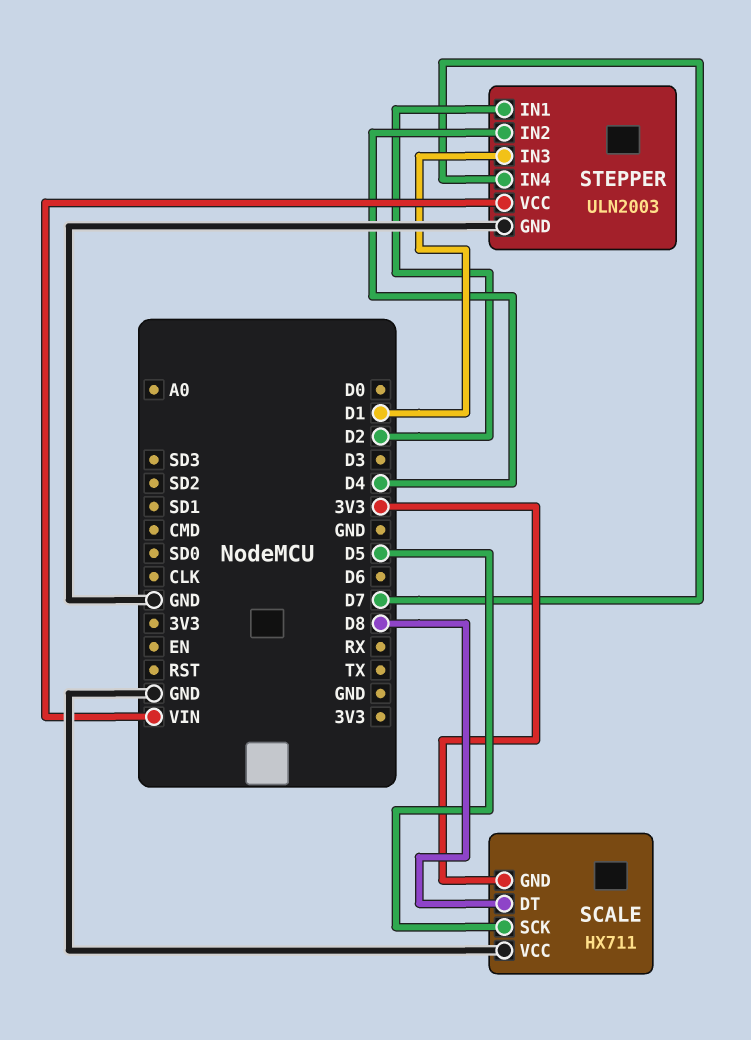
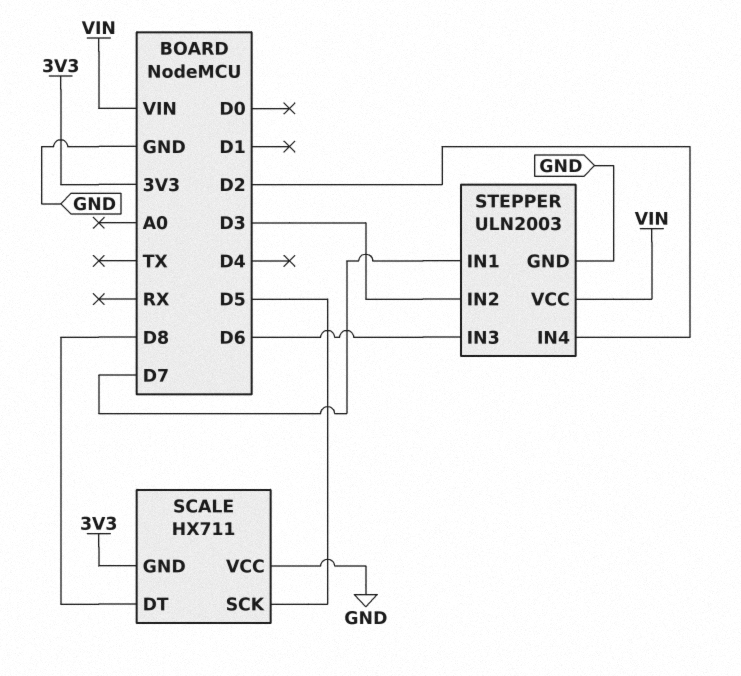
STEPPER pin IN1: D2 -> D7
STEPPER pin IN2: D4 -> D3
STEPPER pin IN3: D1 -> D6
STEPPER pin IN4: D7 -> D2

